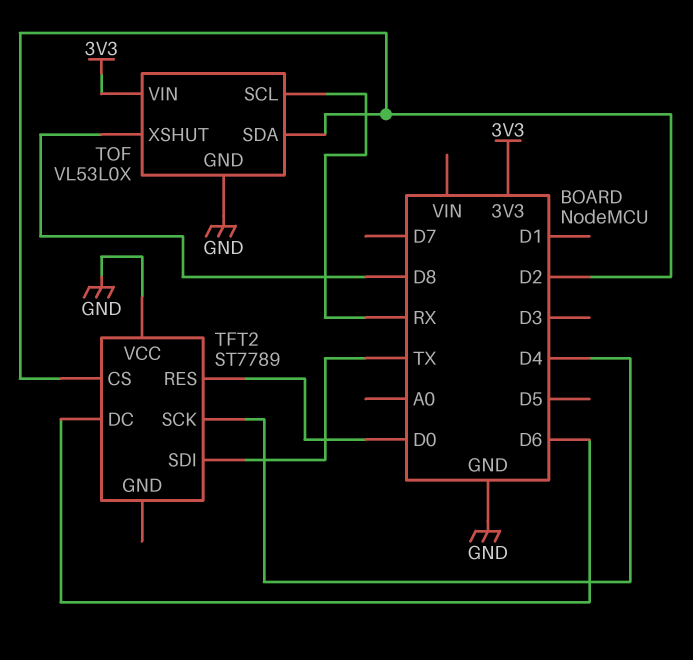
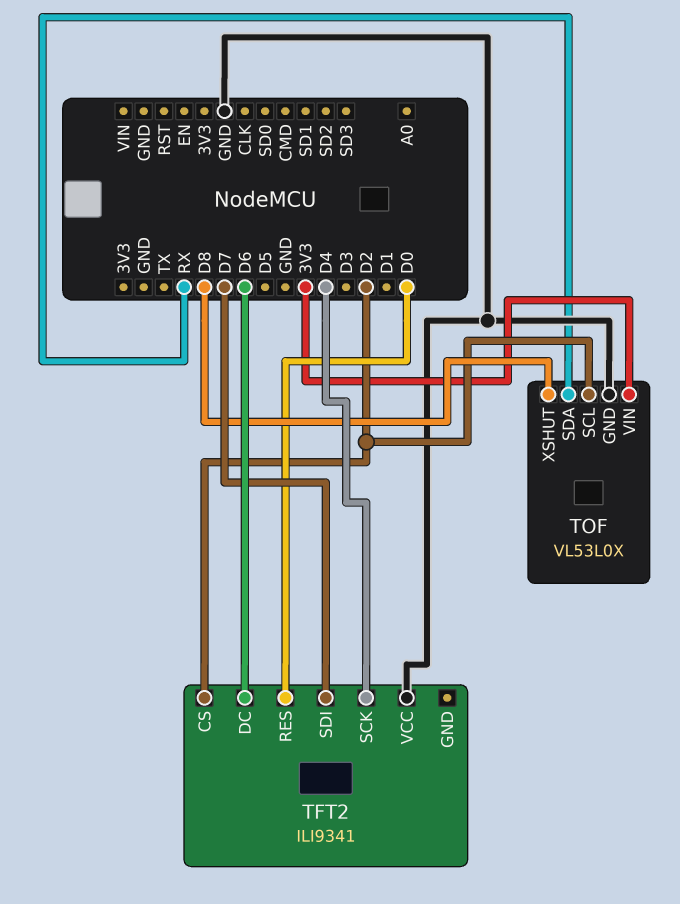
TFT2: ST7789 -> ILI9341
TFT2 pin SDI: TX -> D7
TOF pin SCL: RX -> D2
TOF pin SDA: D2 -> RX

